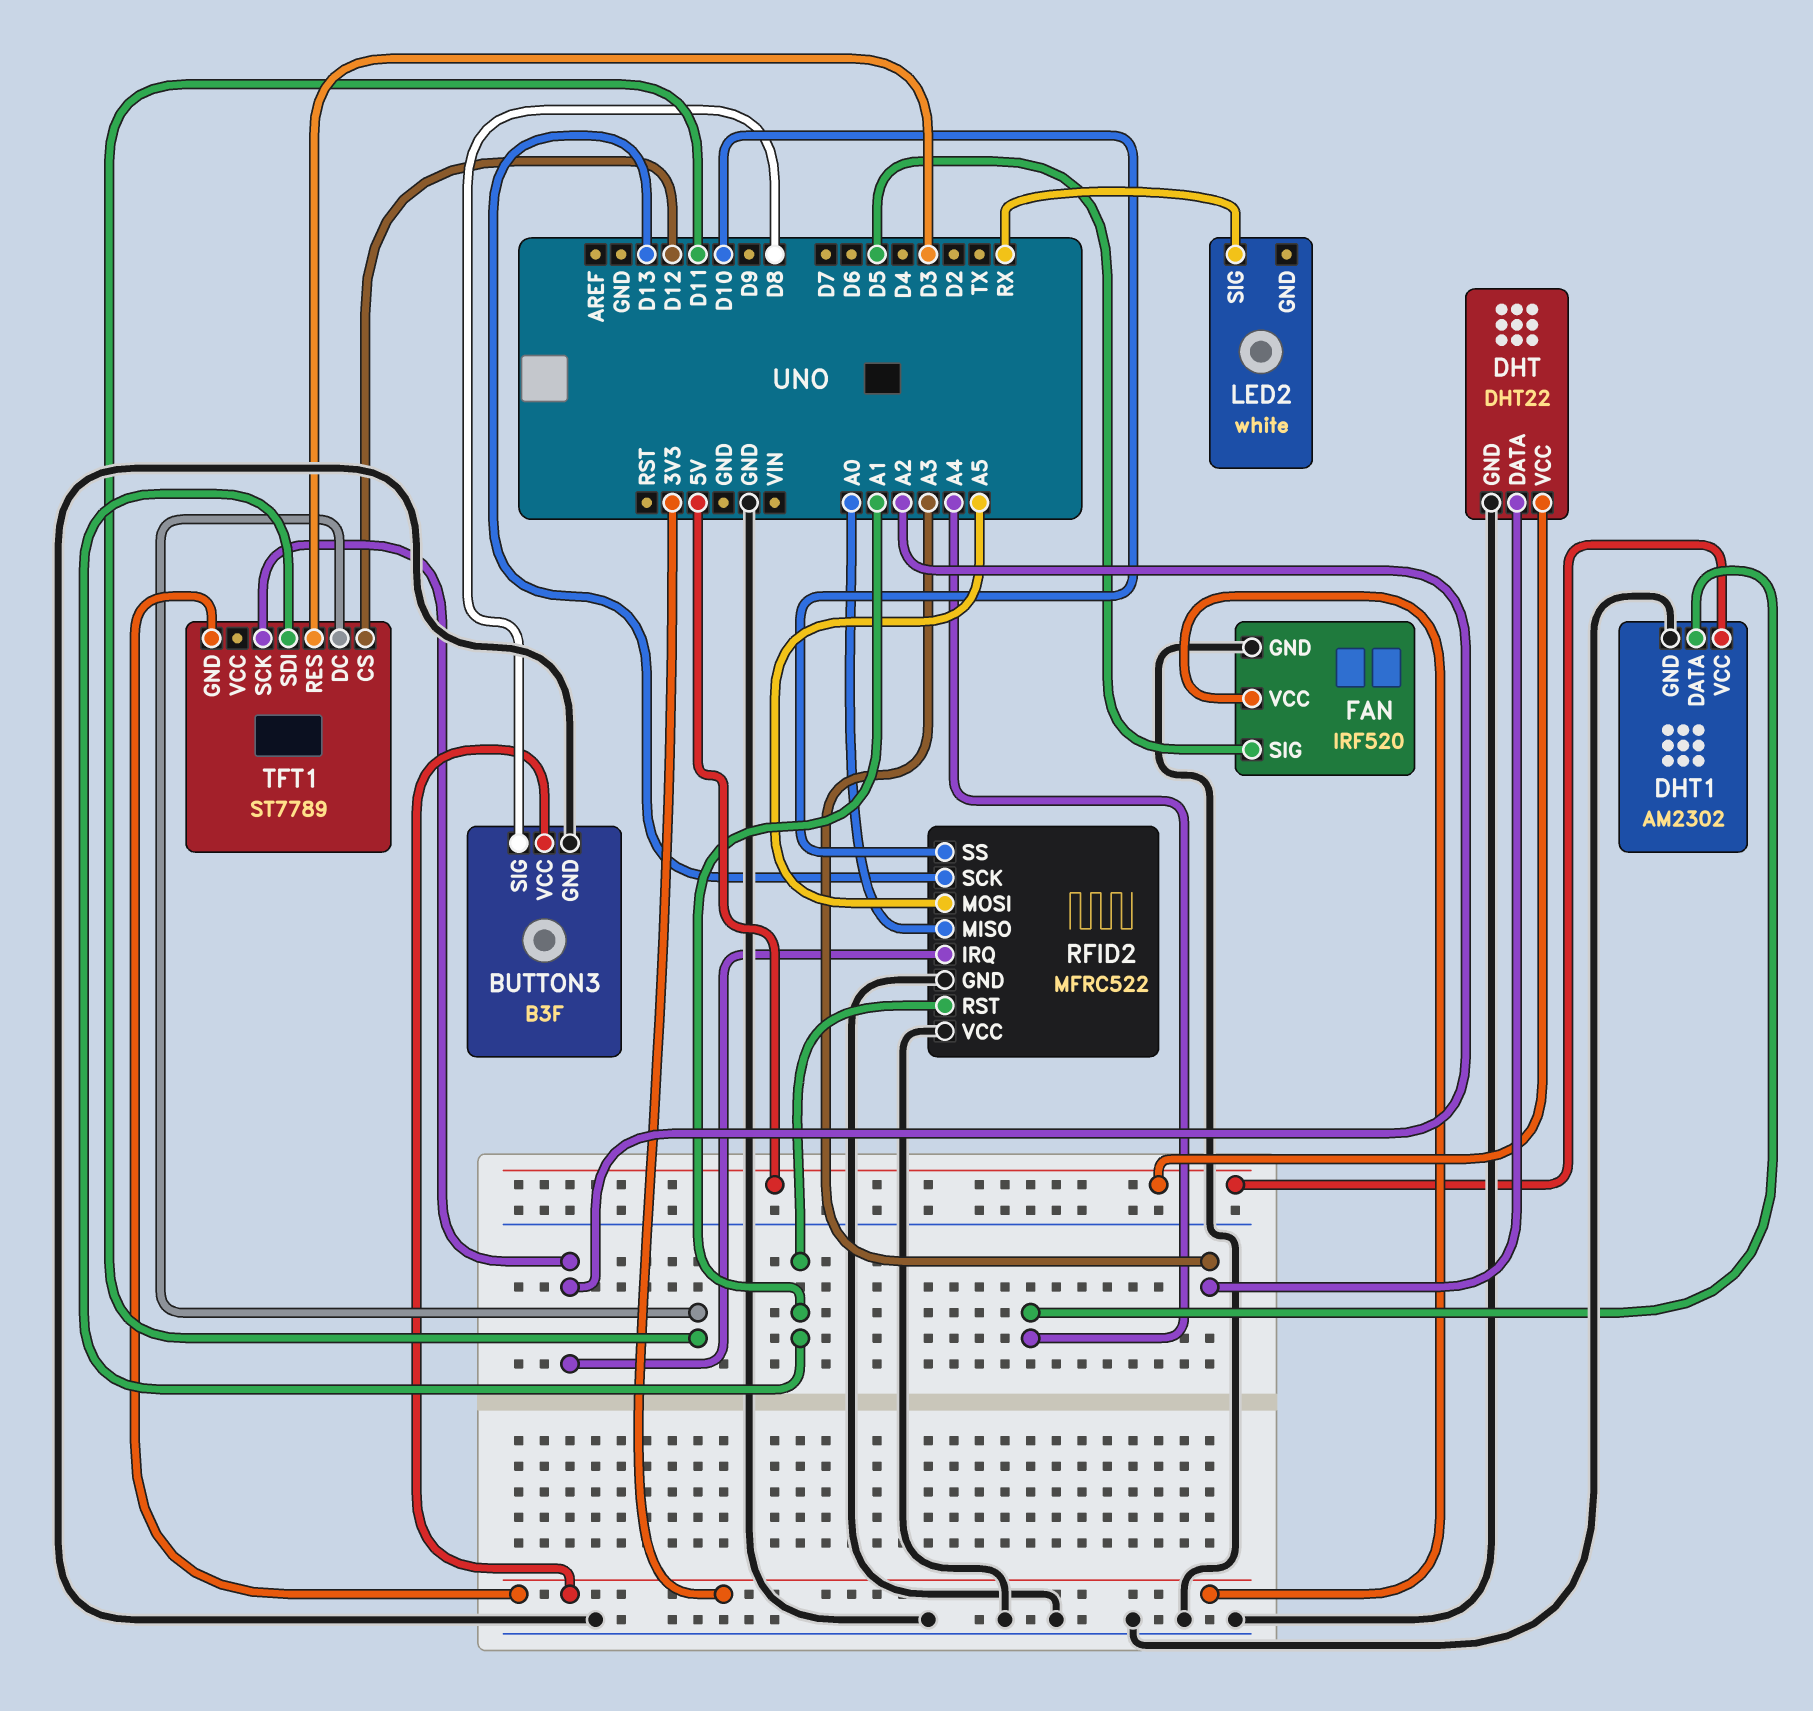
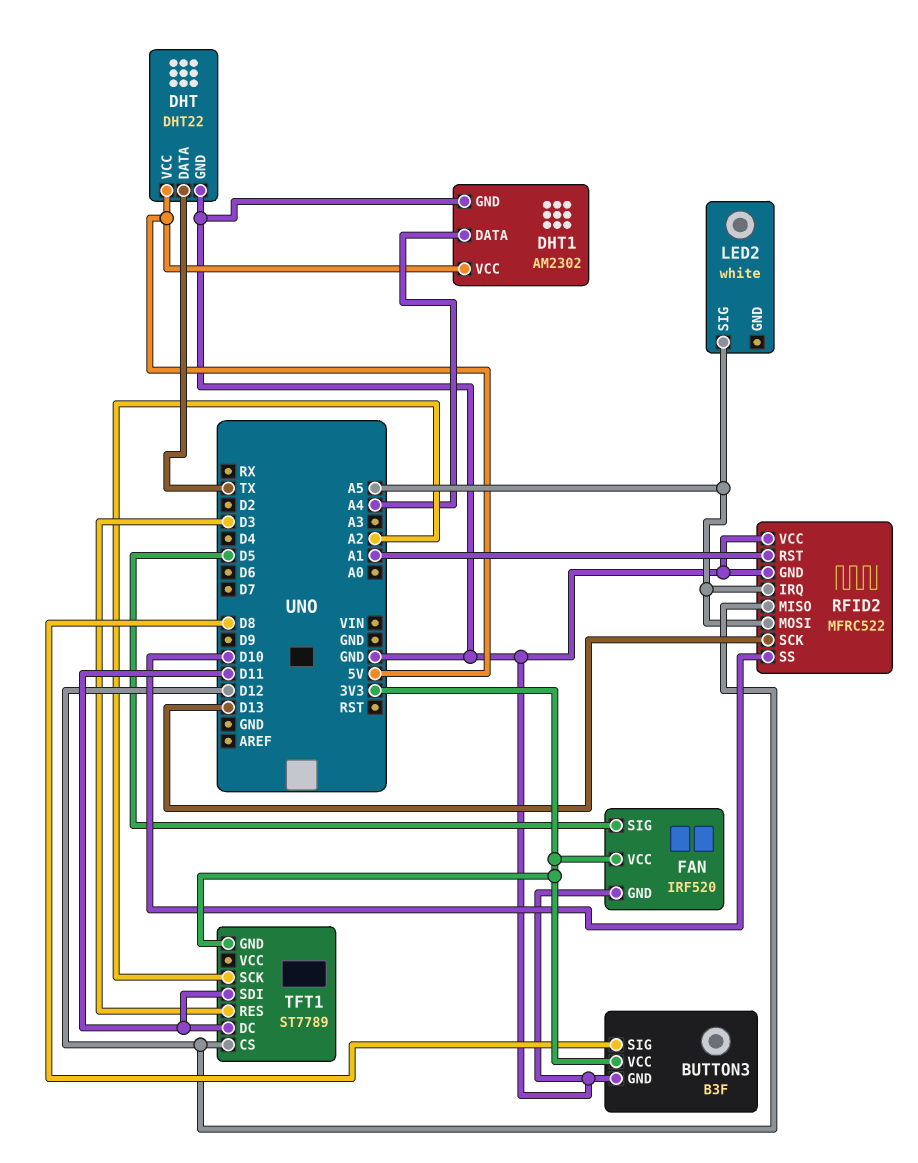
DHT pin DATA: A3 -> TX
LED2 pin SIG: RX -> A5
RFID2 pin IRQ: A2 -> A5
RFID2 pin MISO: A0 -> D12
TFT1 pin SDI: A1 -> D11

